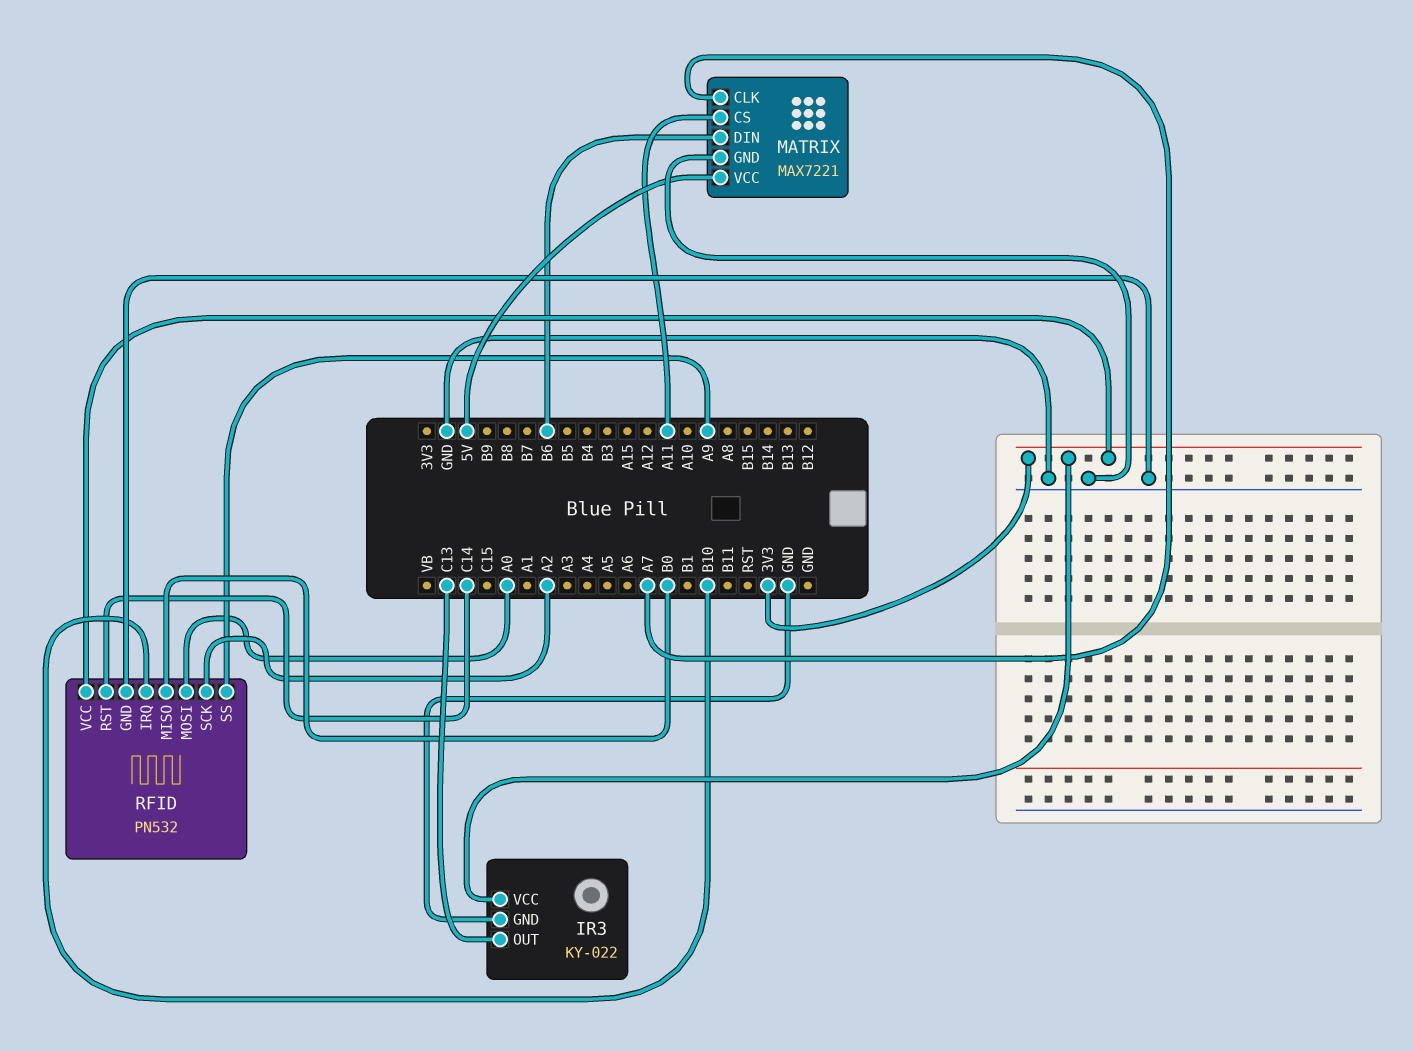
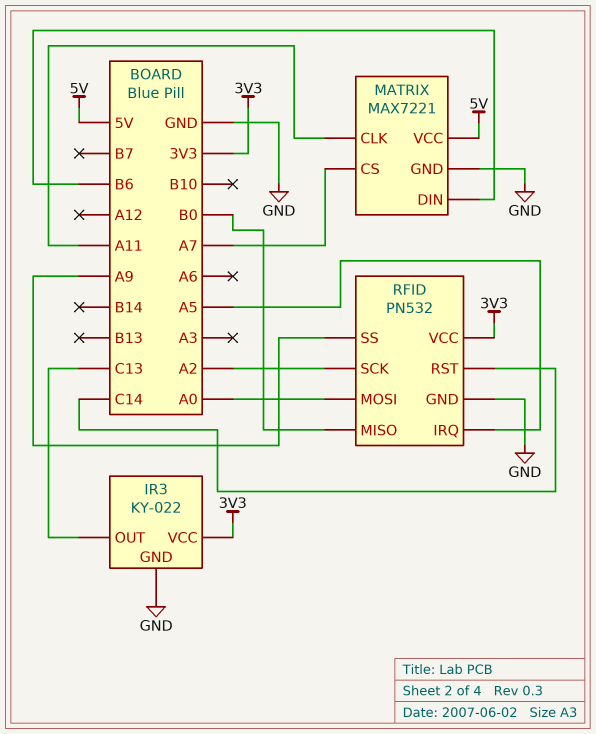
MATRIX pin CLK: A7 -> A11
MATRIX pin CS: A11 -> A7
RFID pin IRQ: B10 -> A5

